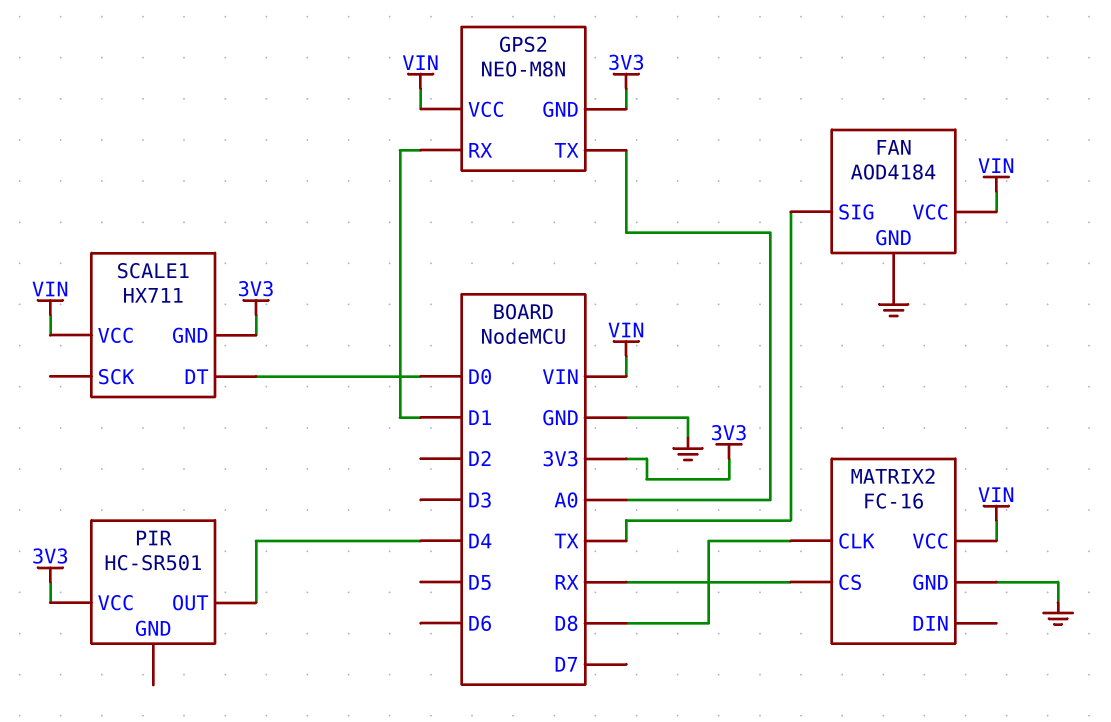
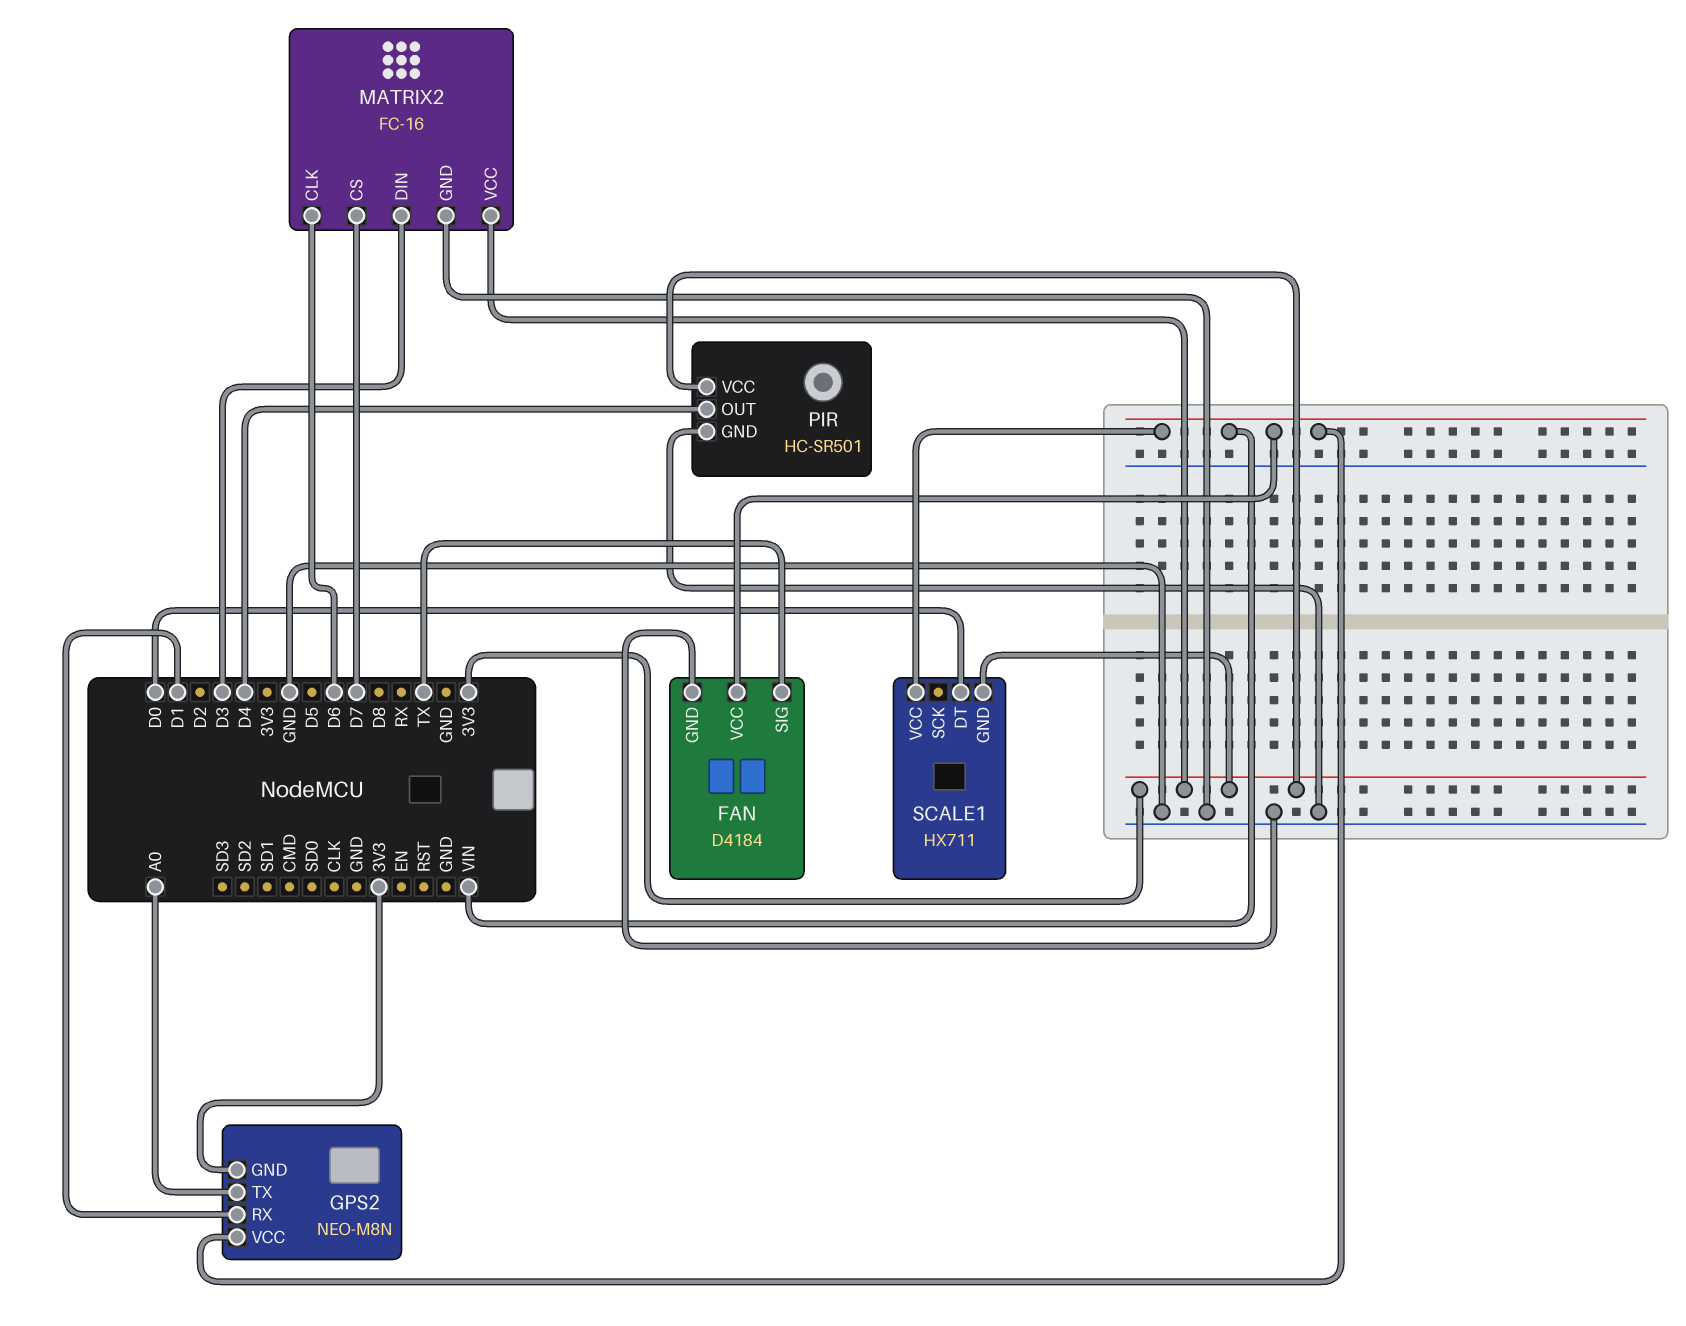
FAN: AOD4184 -> D4184
MATRIX2 pin CLK: D8 -> D6
MATRIX2 pin CS: RX -> D7
MATRIX2 pin DIN: none -> D3
MATRIX2 pin VCC: VIN -> 3V3
PIR pin GND: none -> GND

